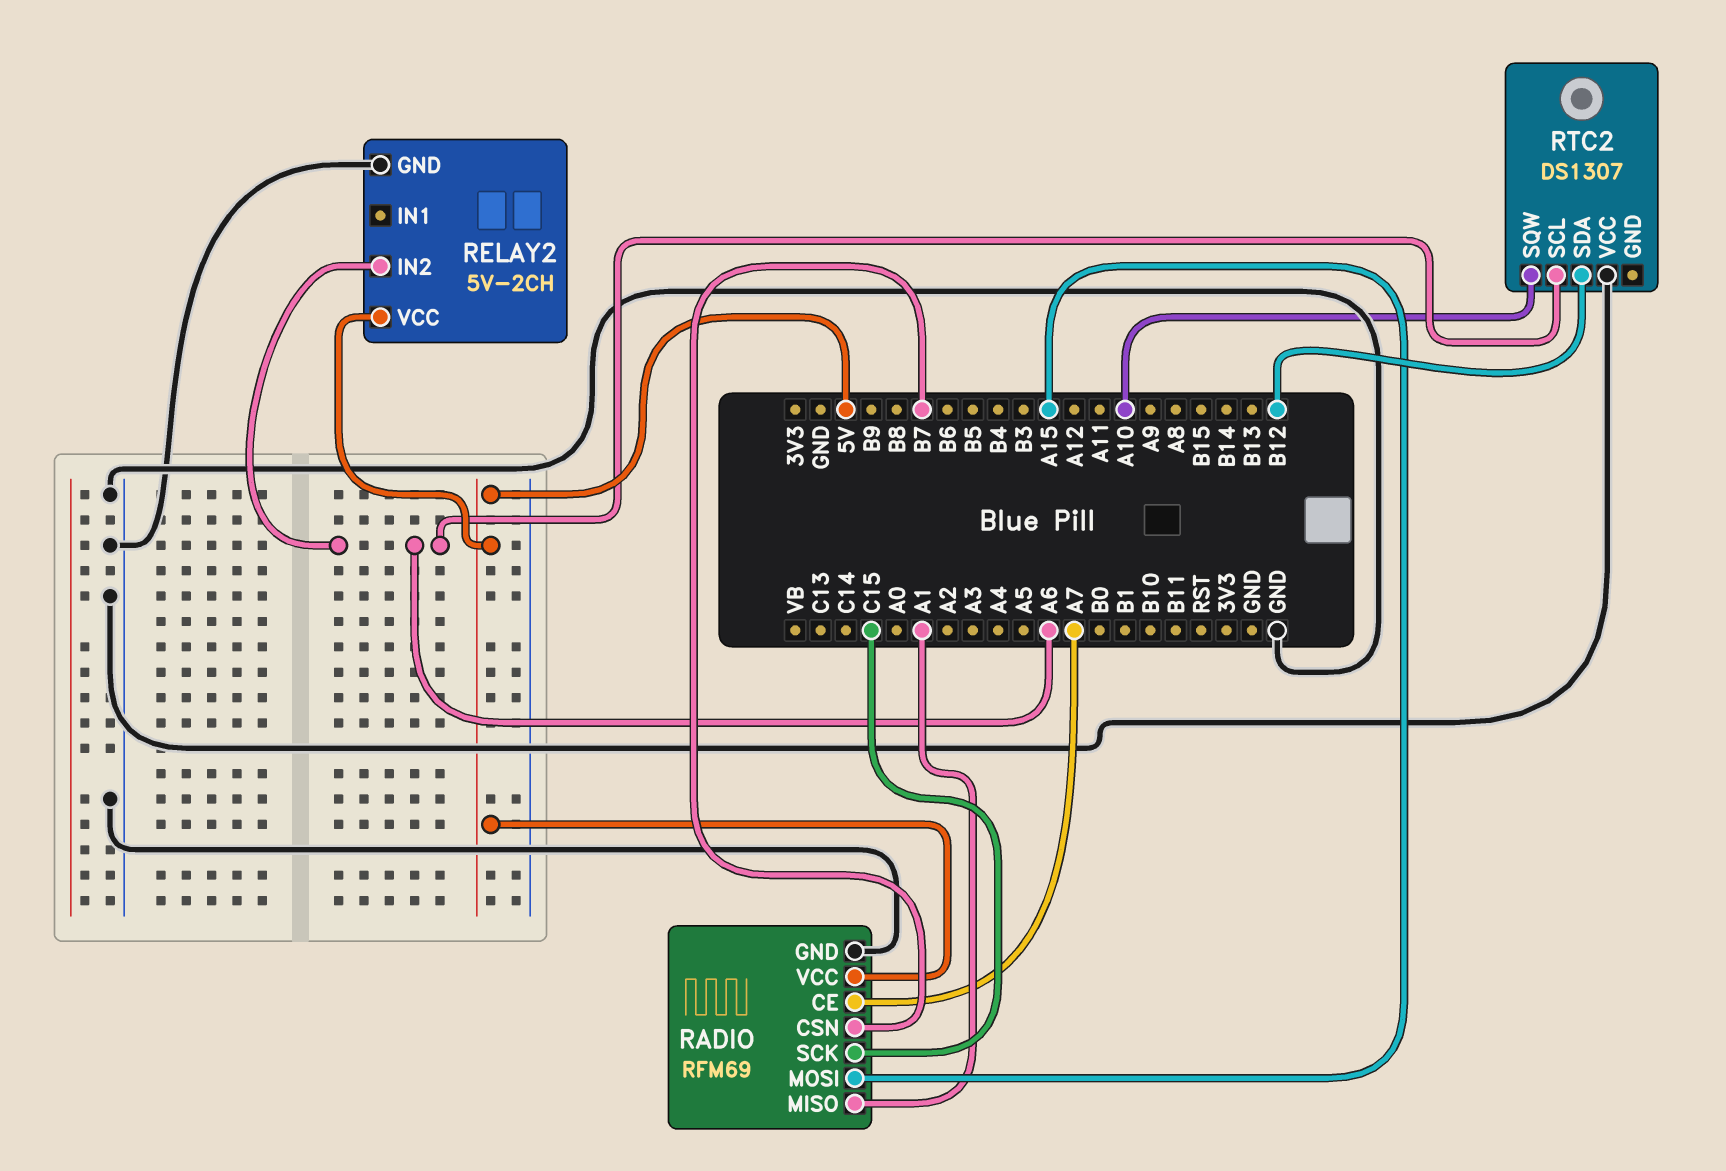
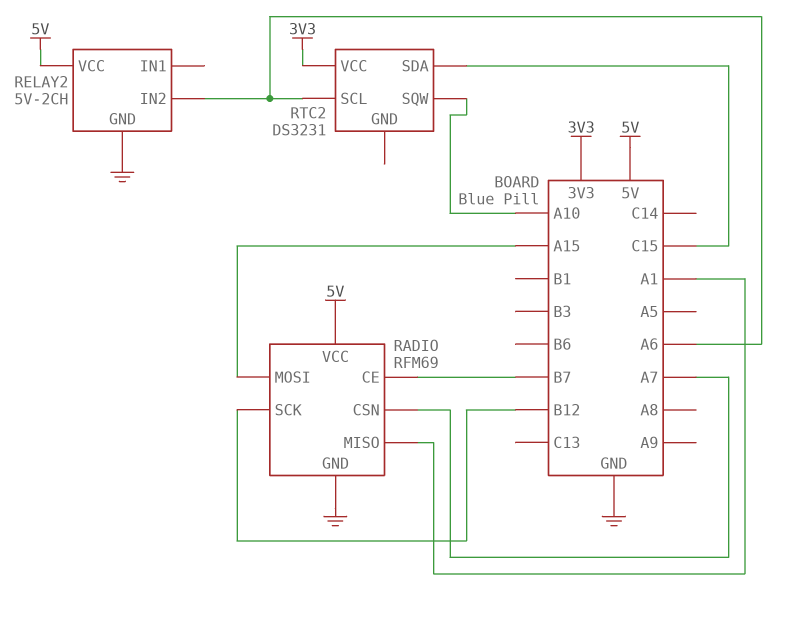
RADIO pin CE: A7 -> B7
RADIO pin CSN: B7 -> A7
RADIO pin SCK: C15 -> B12
RTC2: DS1307 -> DS3231
RTC2 pin SDA: B12 -> C15
RTC2 pin VCC: GND -> 3V3

